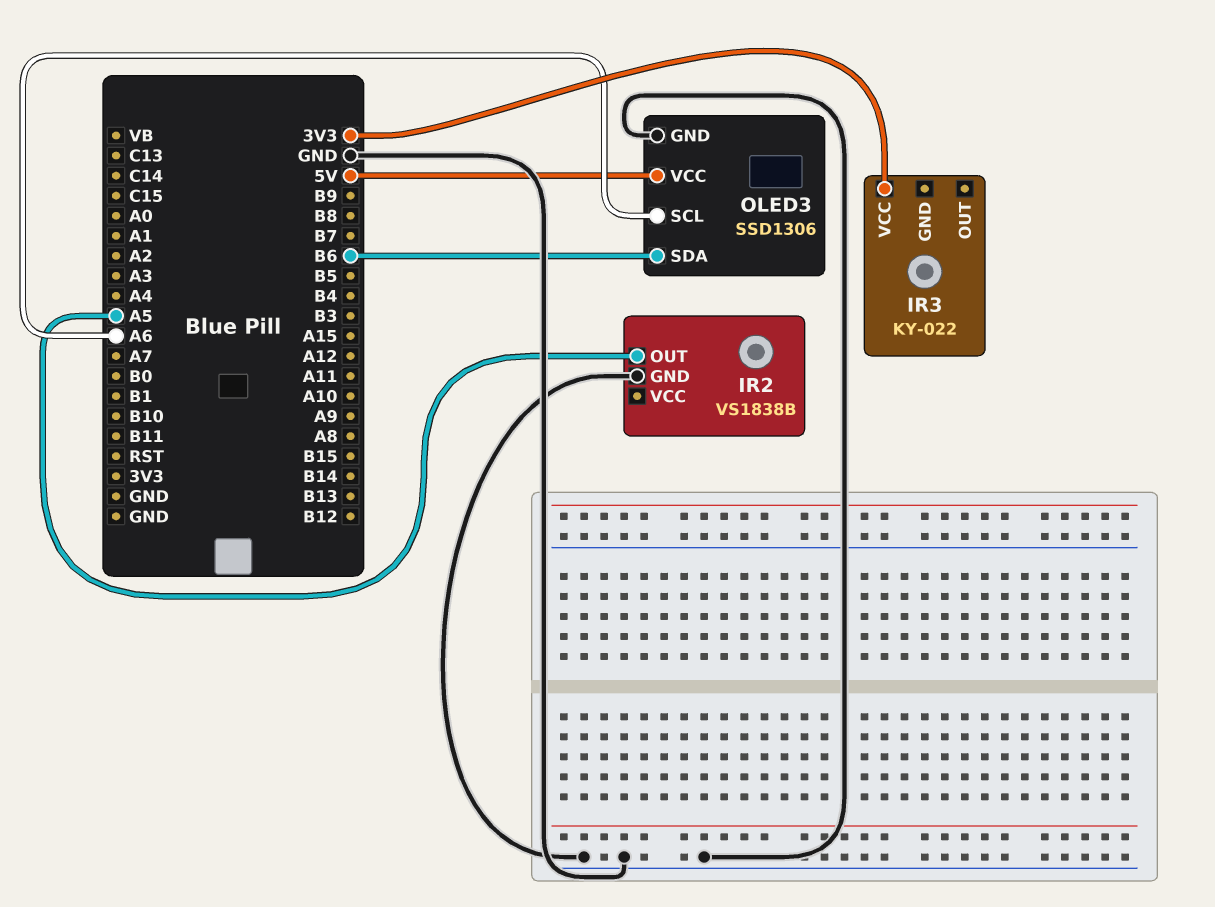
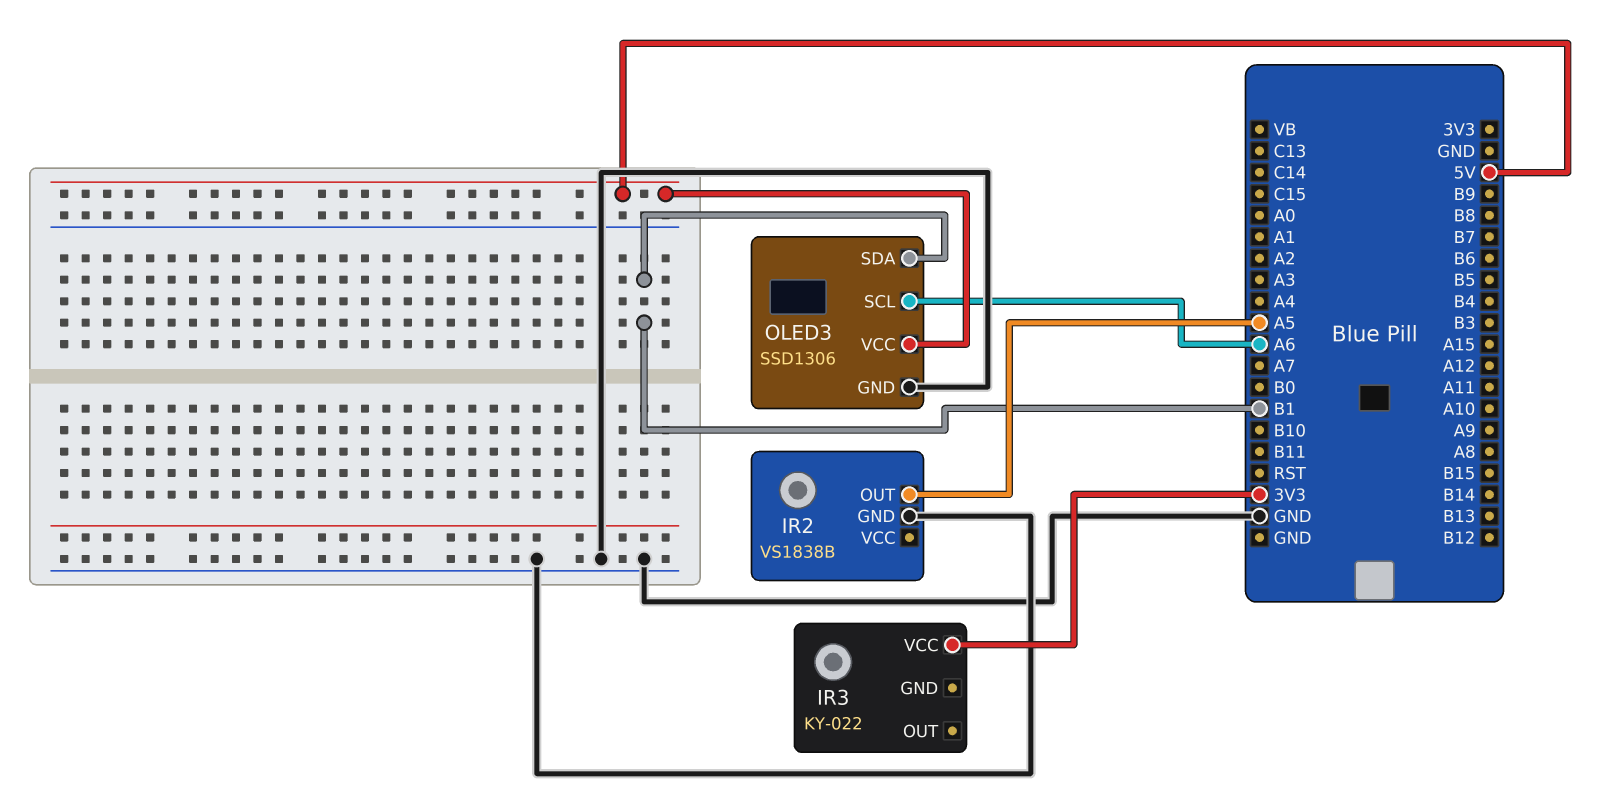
OLED3 pin SDA: B6 -> B1

